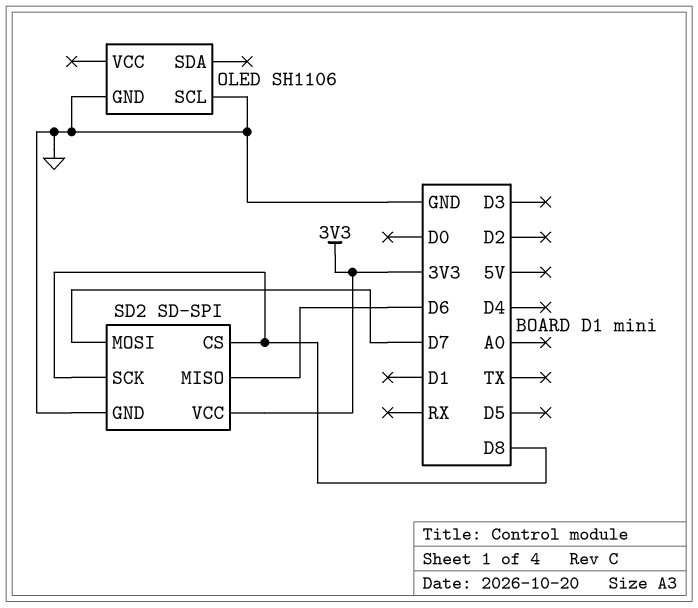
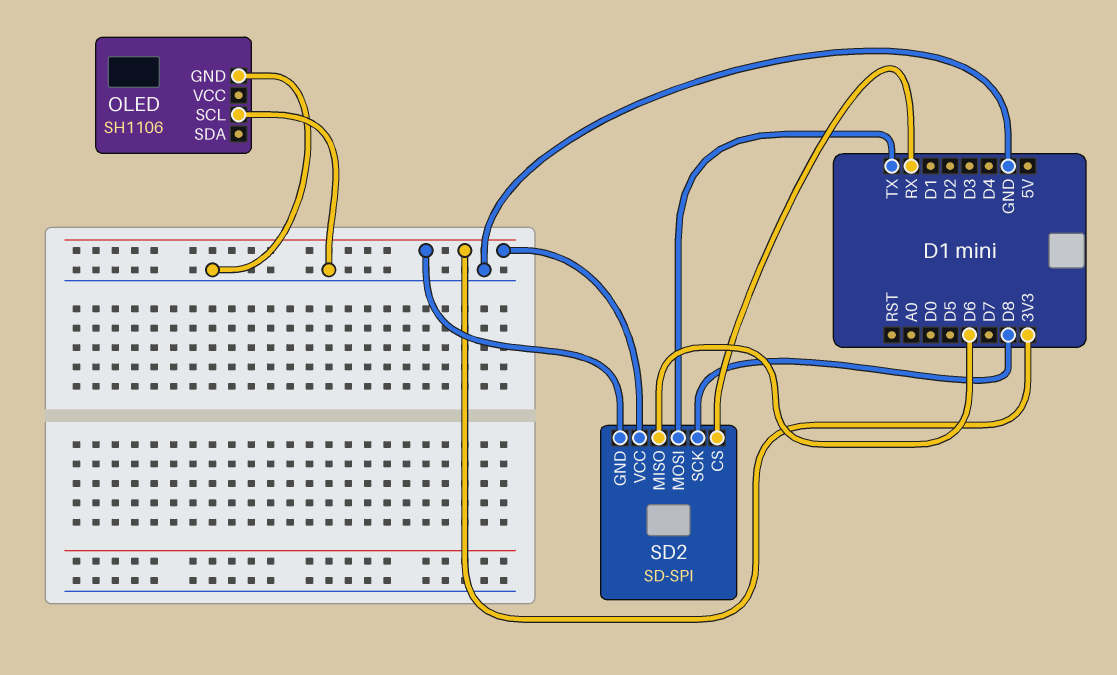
SD2 pin CS: D8 -> RX
SD2 pin GND: GND -> 3V3
SD2 pin MOSI: D7 -> TX

